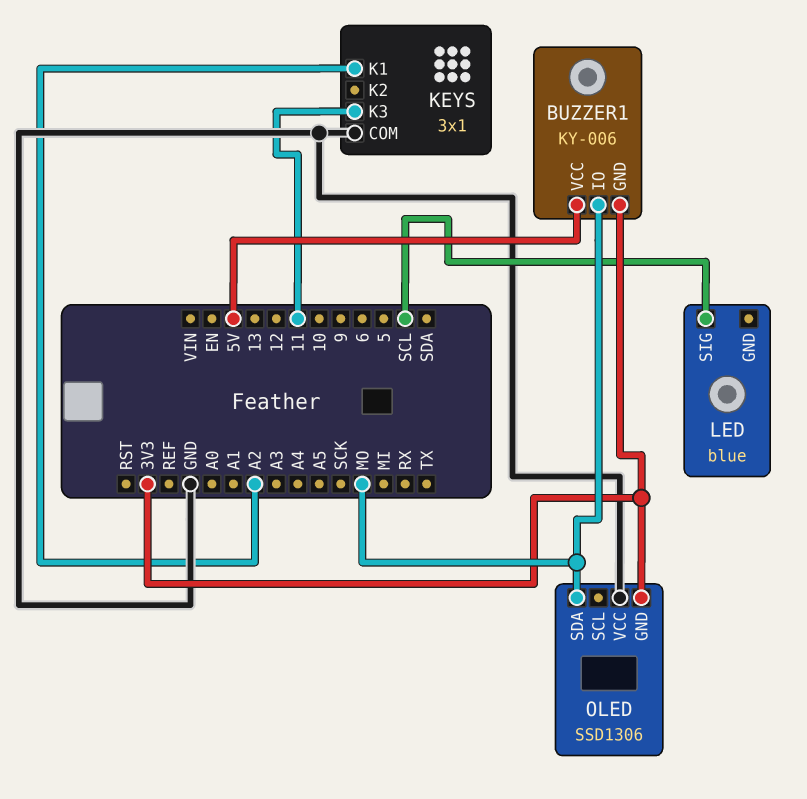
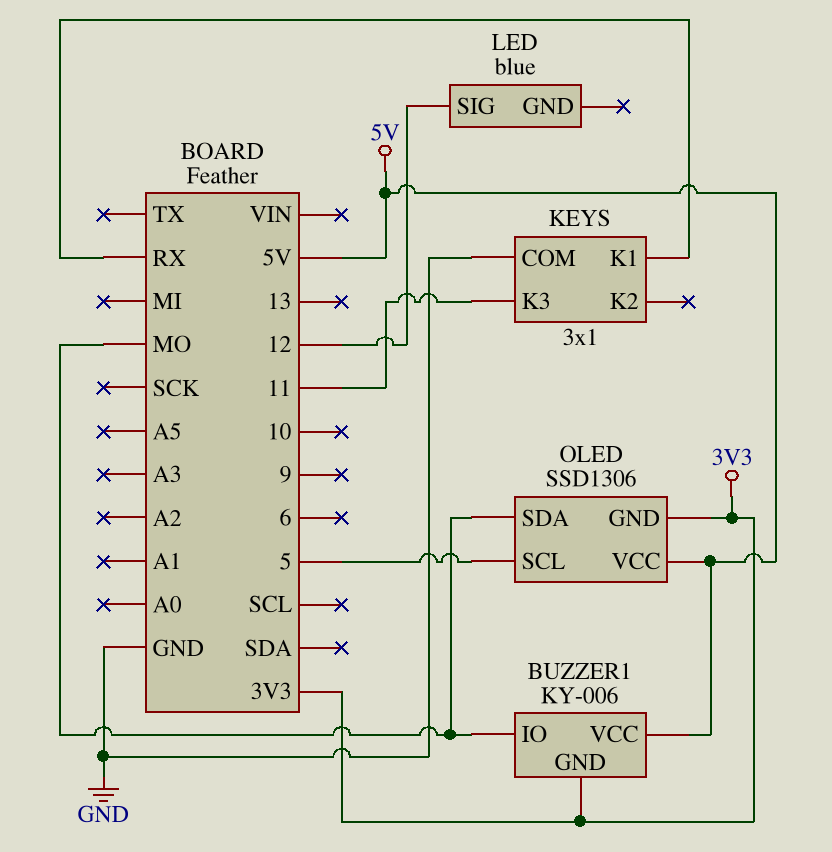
KEYS pin K1: A2 -> RX
LED pin SIG: SCL -> 12
OLED pin SCL: none -> 5
OLED pin VCC: GND -> 5V

